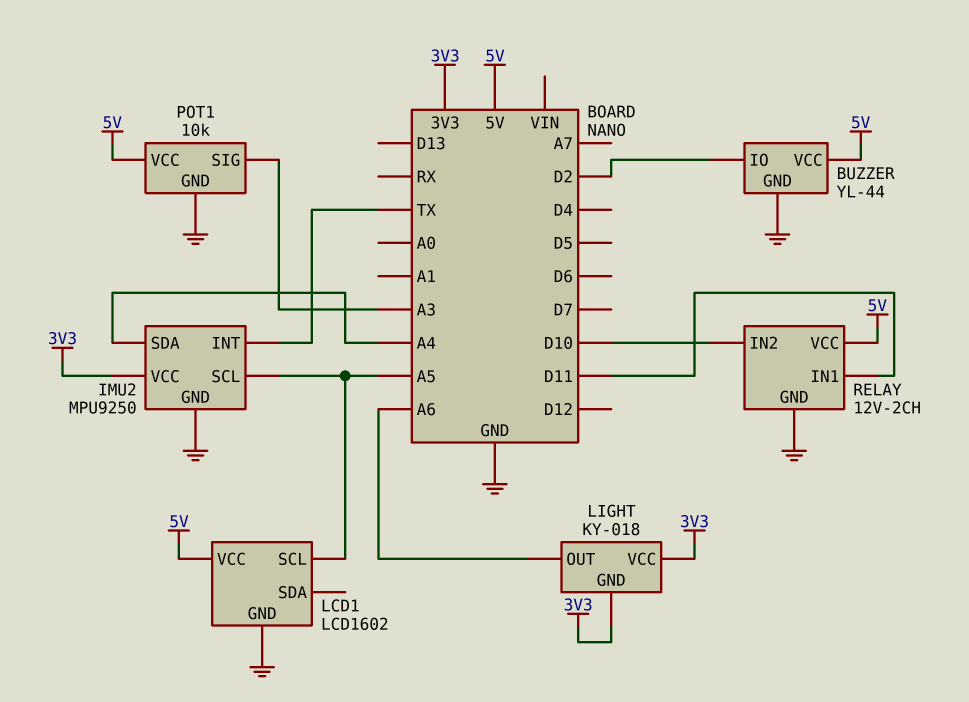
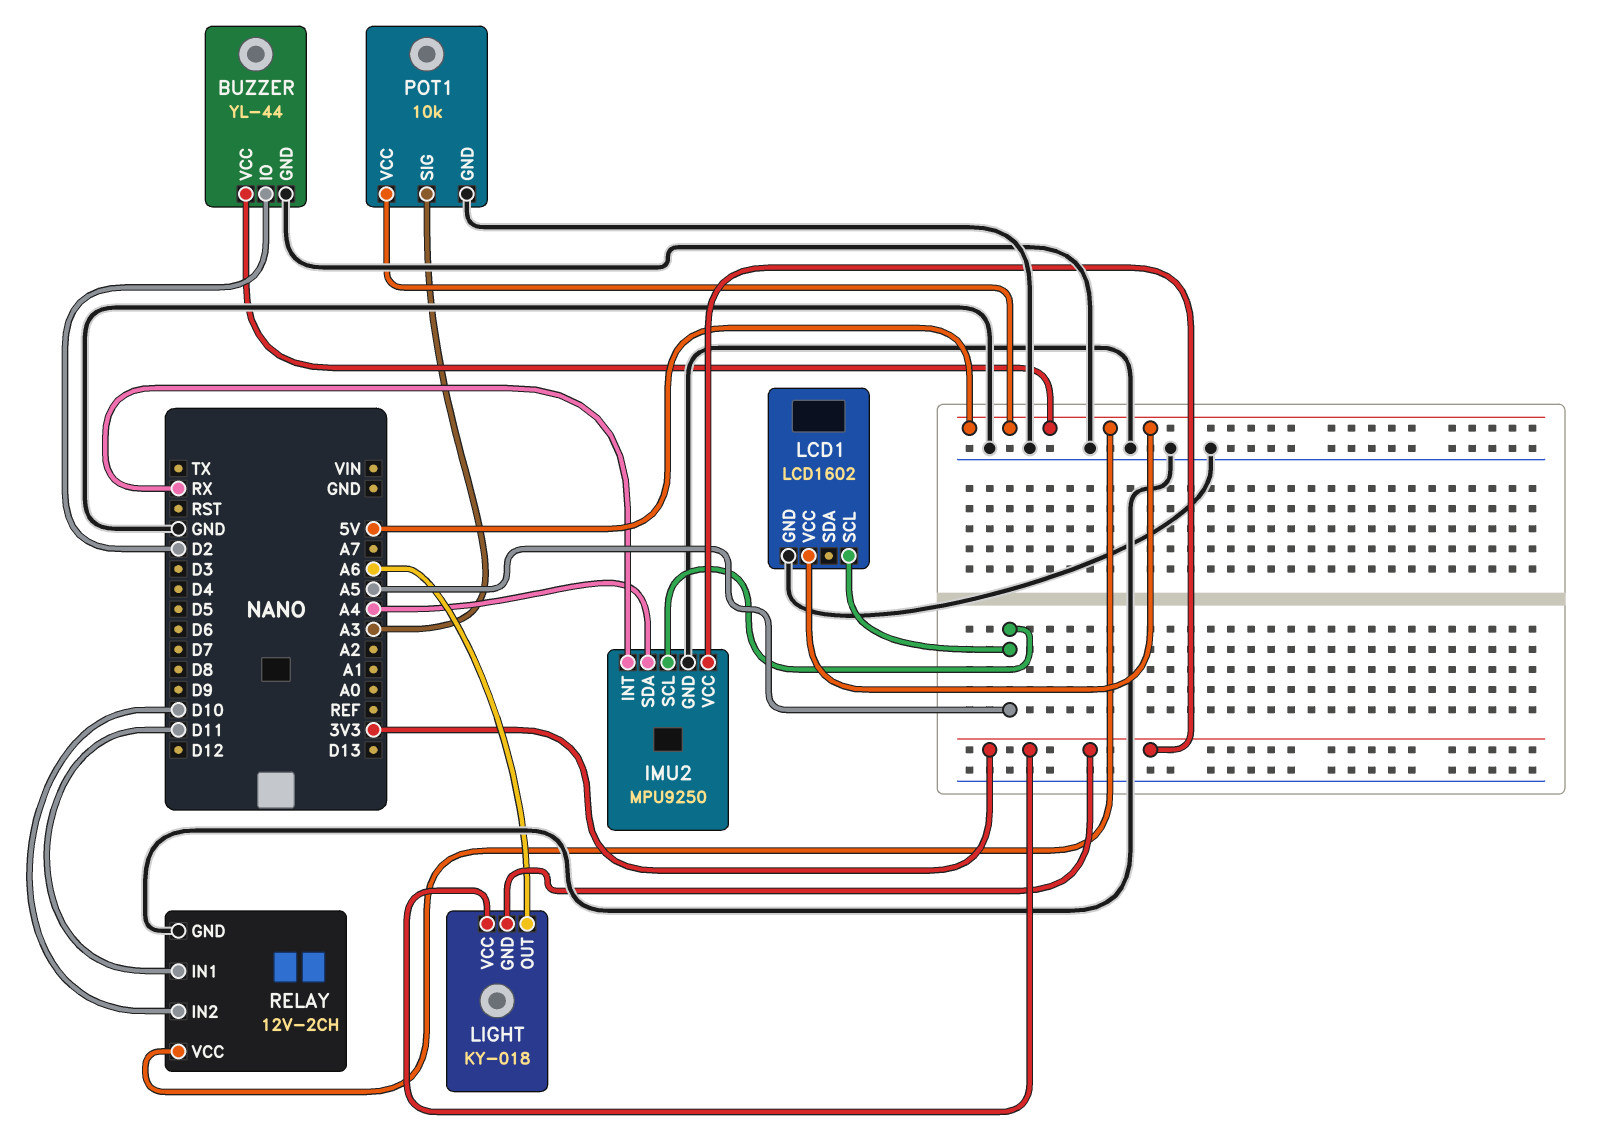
IMU2 pin INT: TX -> RX

